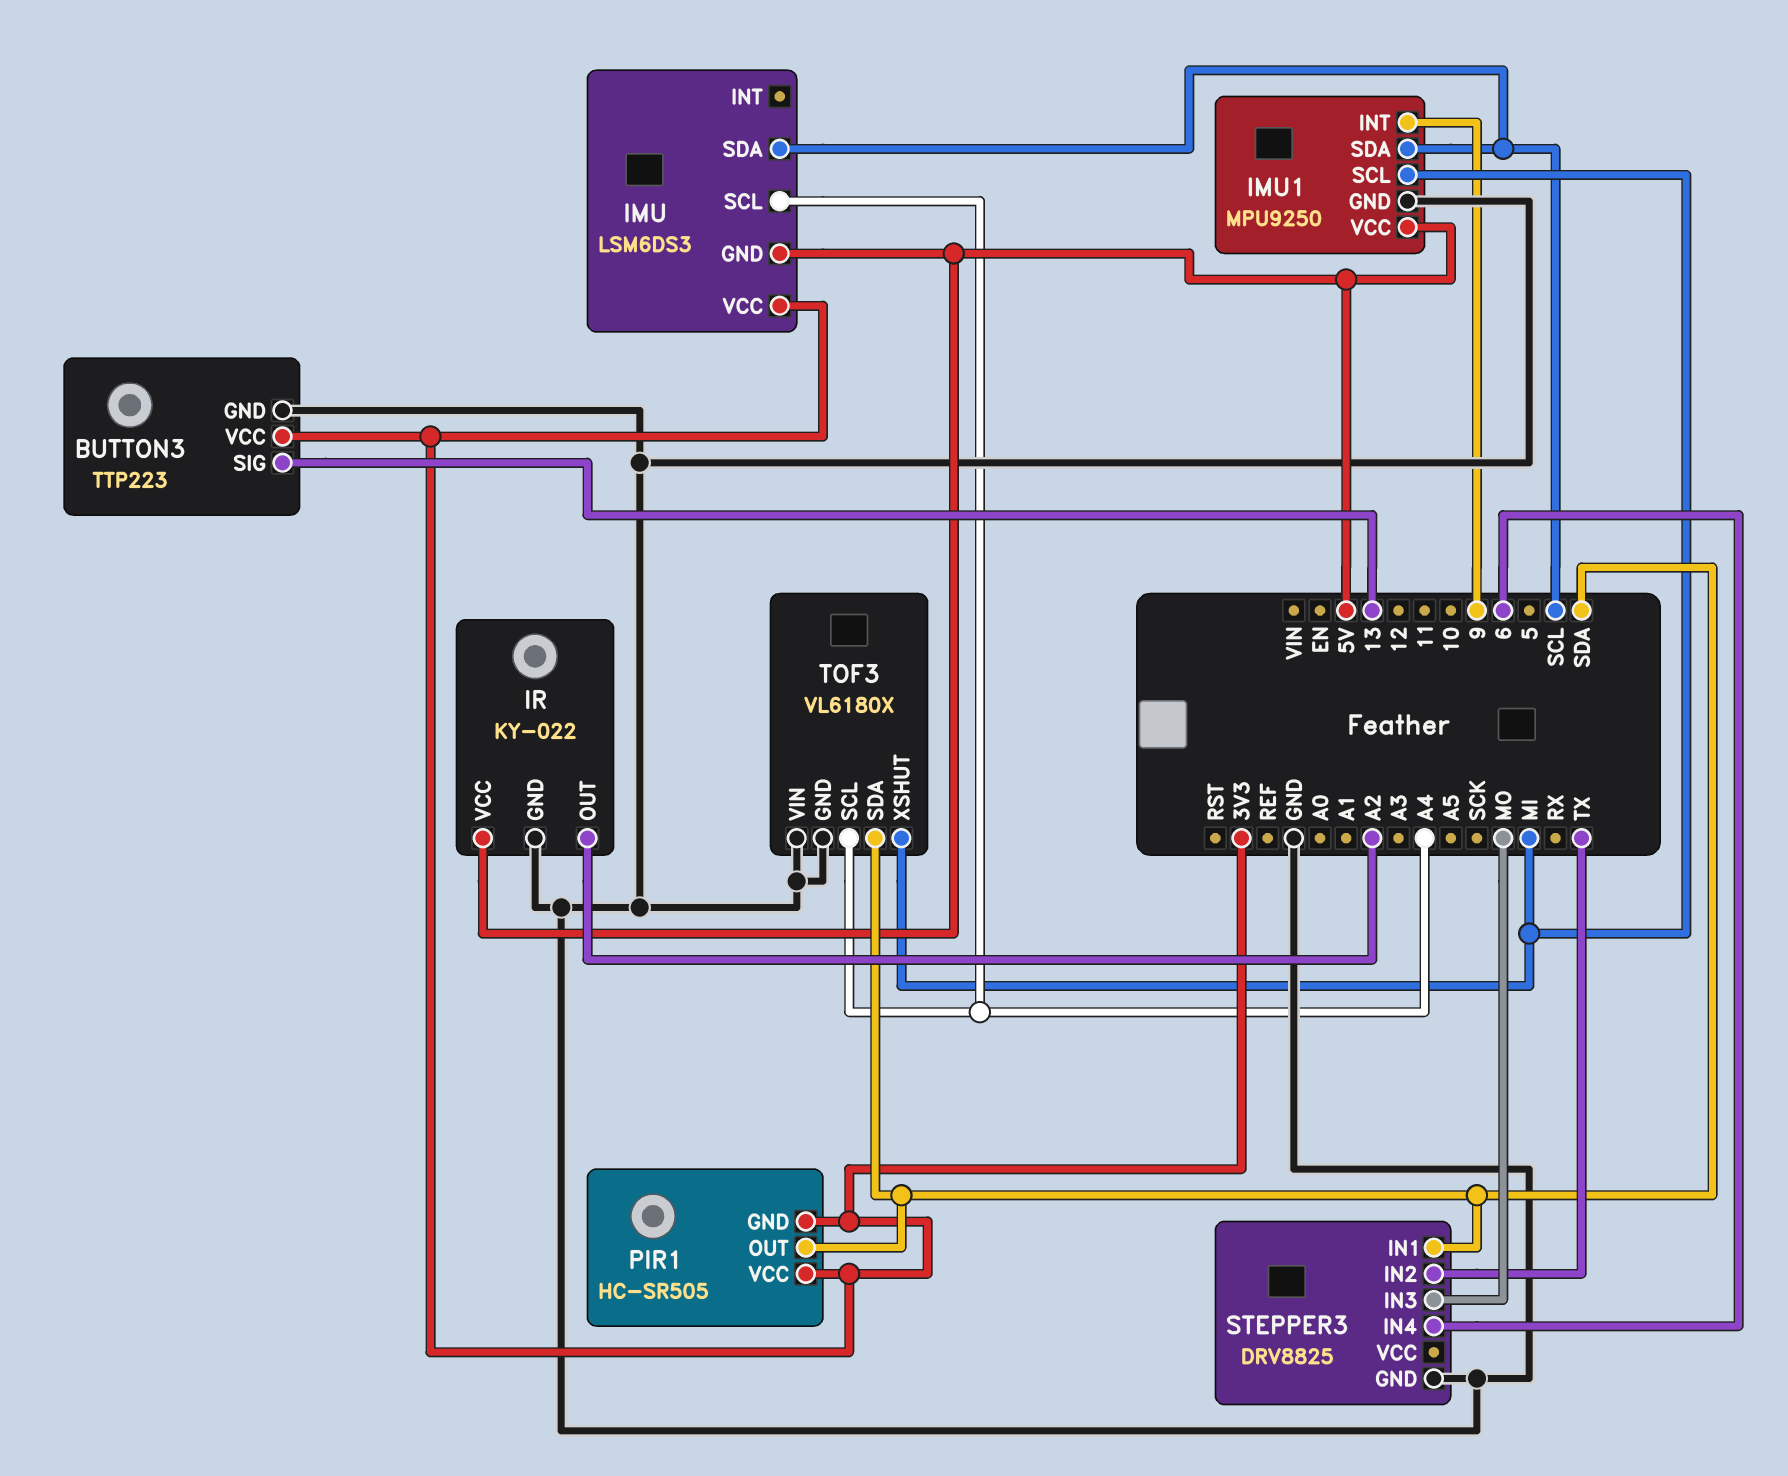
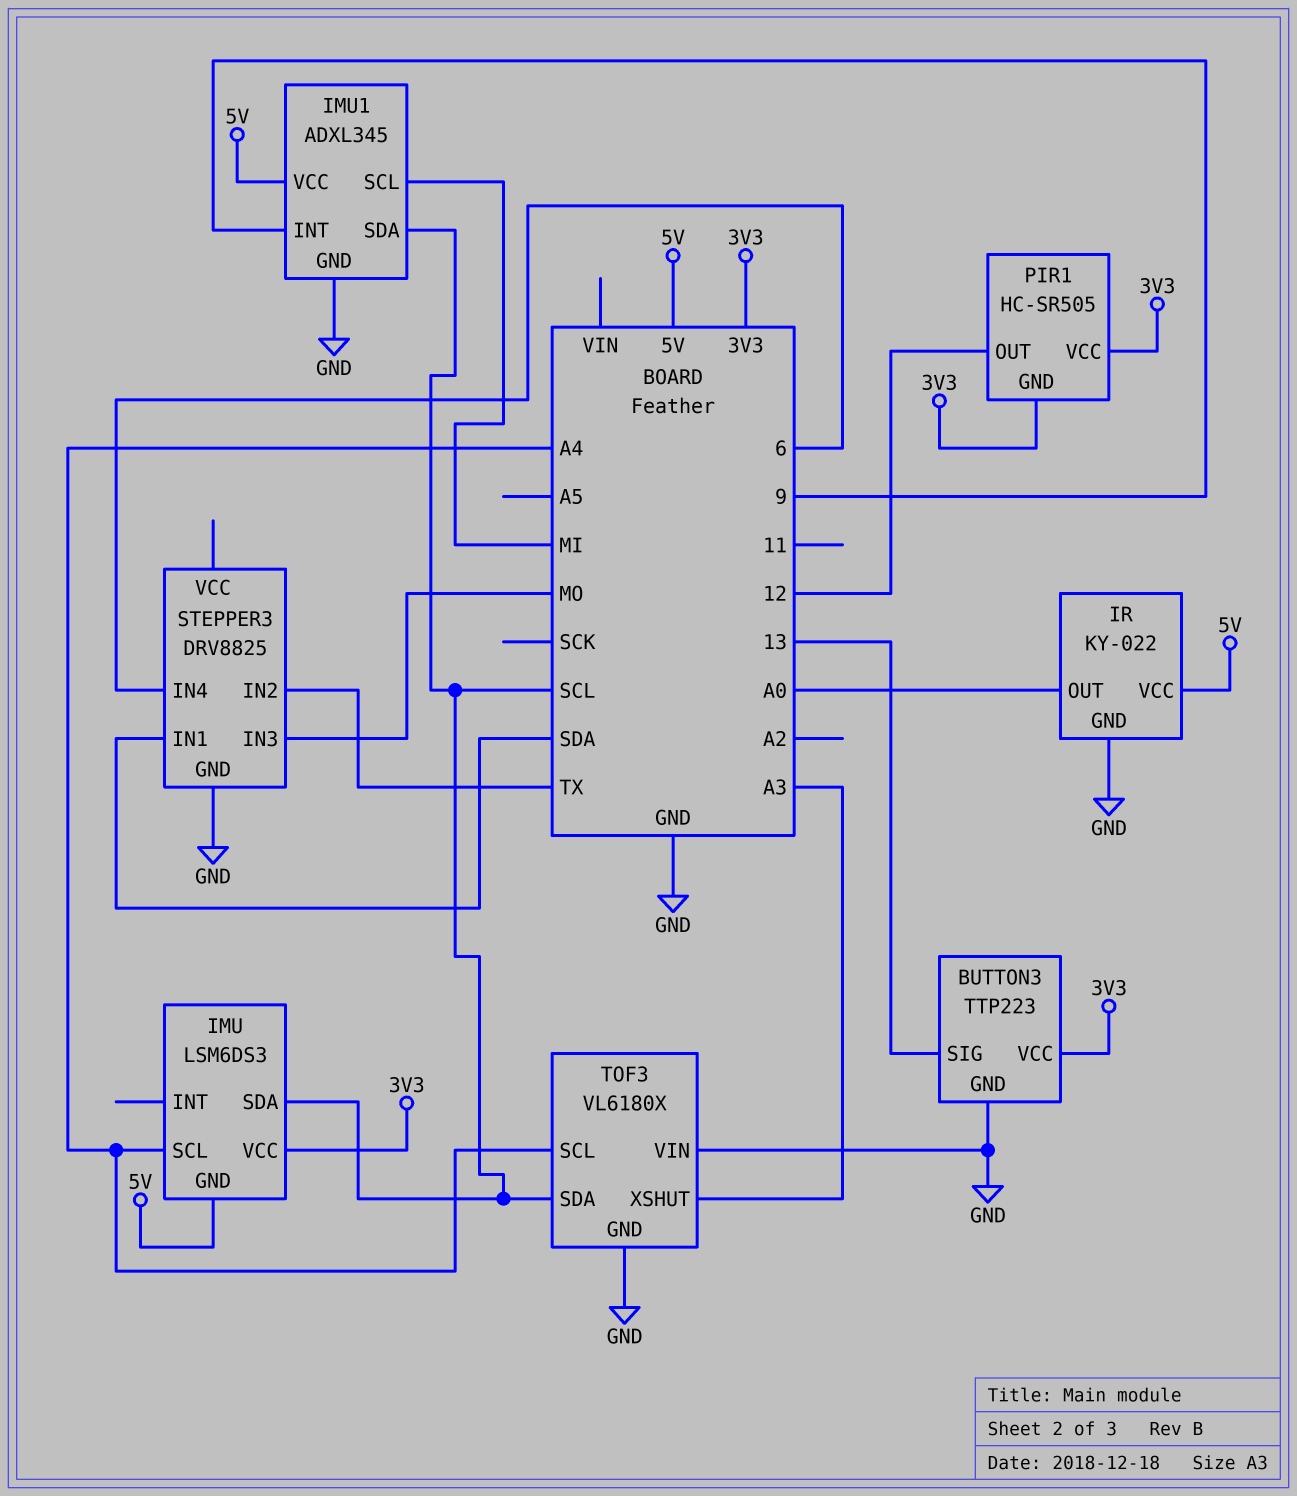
IMU1: MPU9250 -> ADXL345
IR pin OUT: A2 -> A0
PIR1 pin OUT: SDA -> 12
TOF3 pin SDA: SDA -> SCL
TOF3 pin XSHUT: MI -> A3

